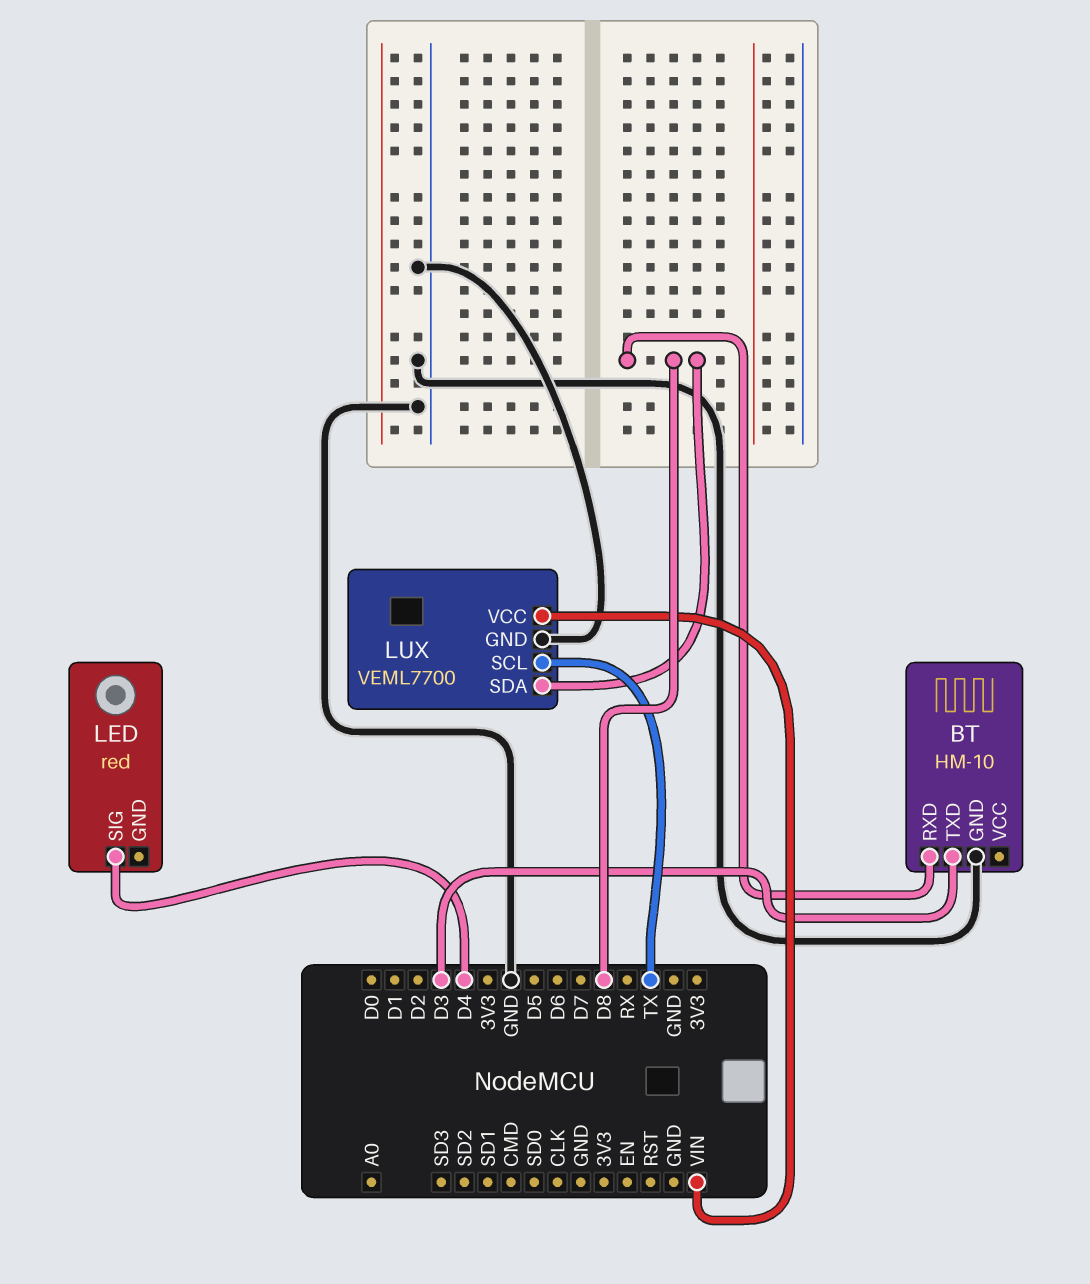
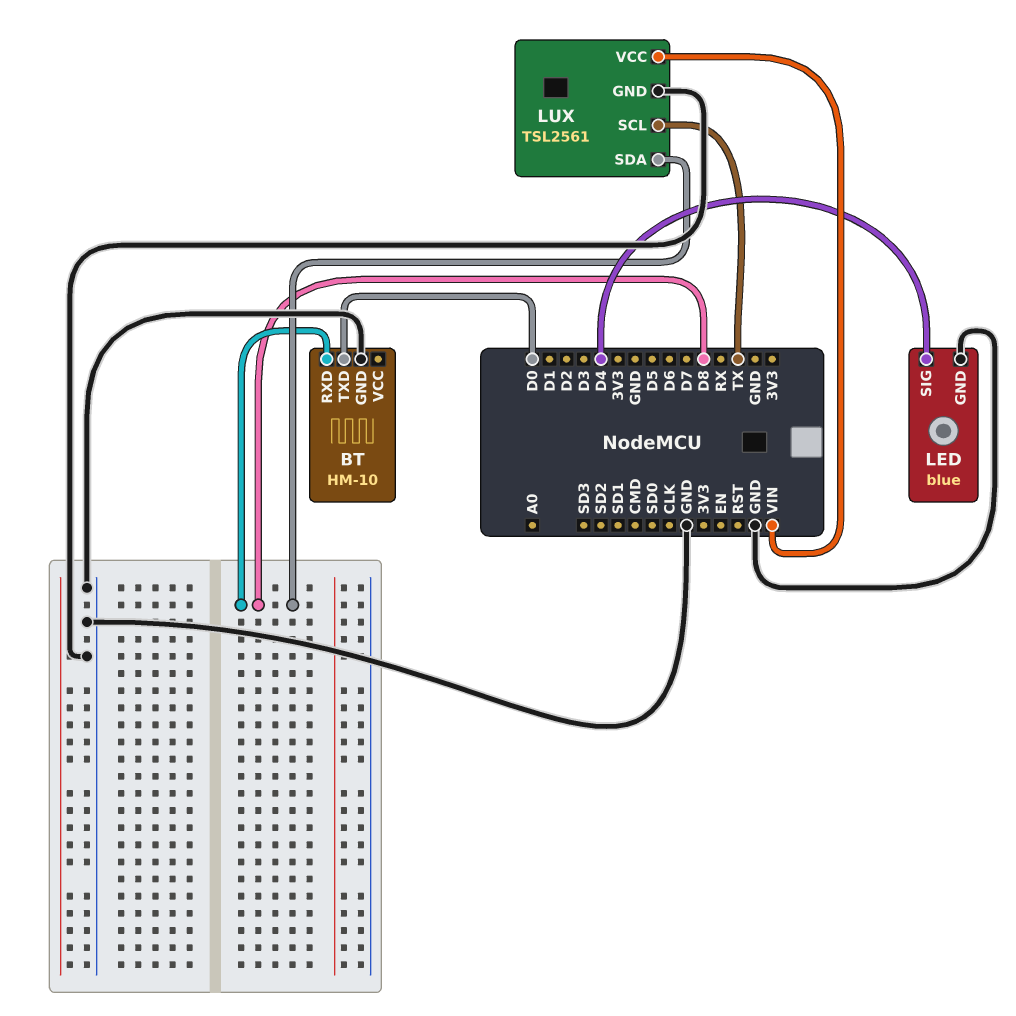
BT pin TXD: D3 -> D0
LED: red -> blue
LED pin GND: none -> GND
LUX: VEML7700 -> TSL2561

